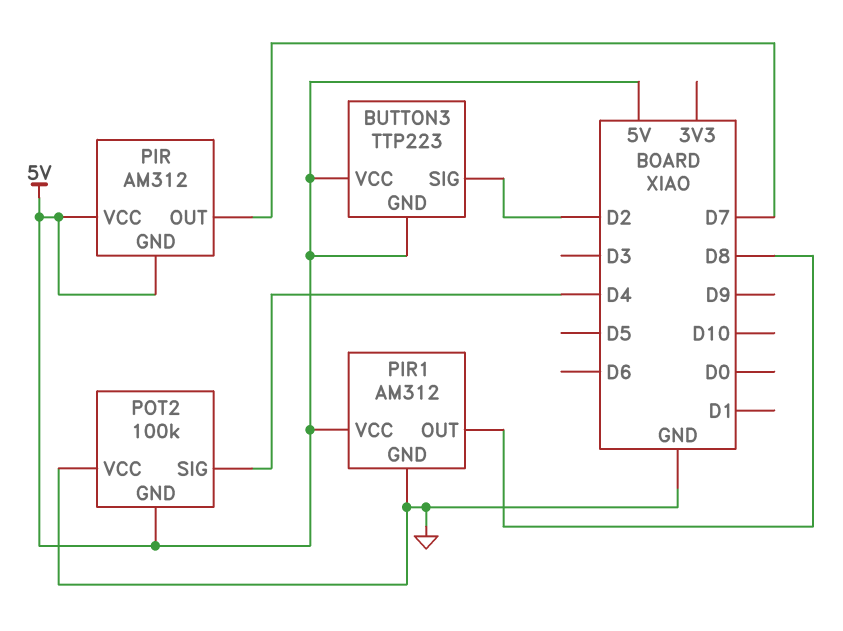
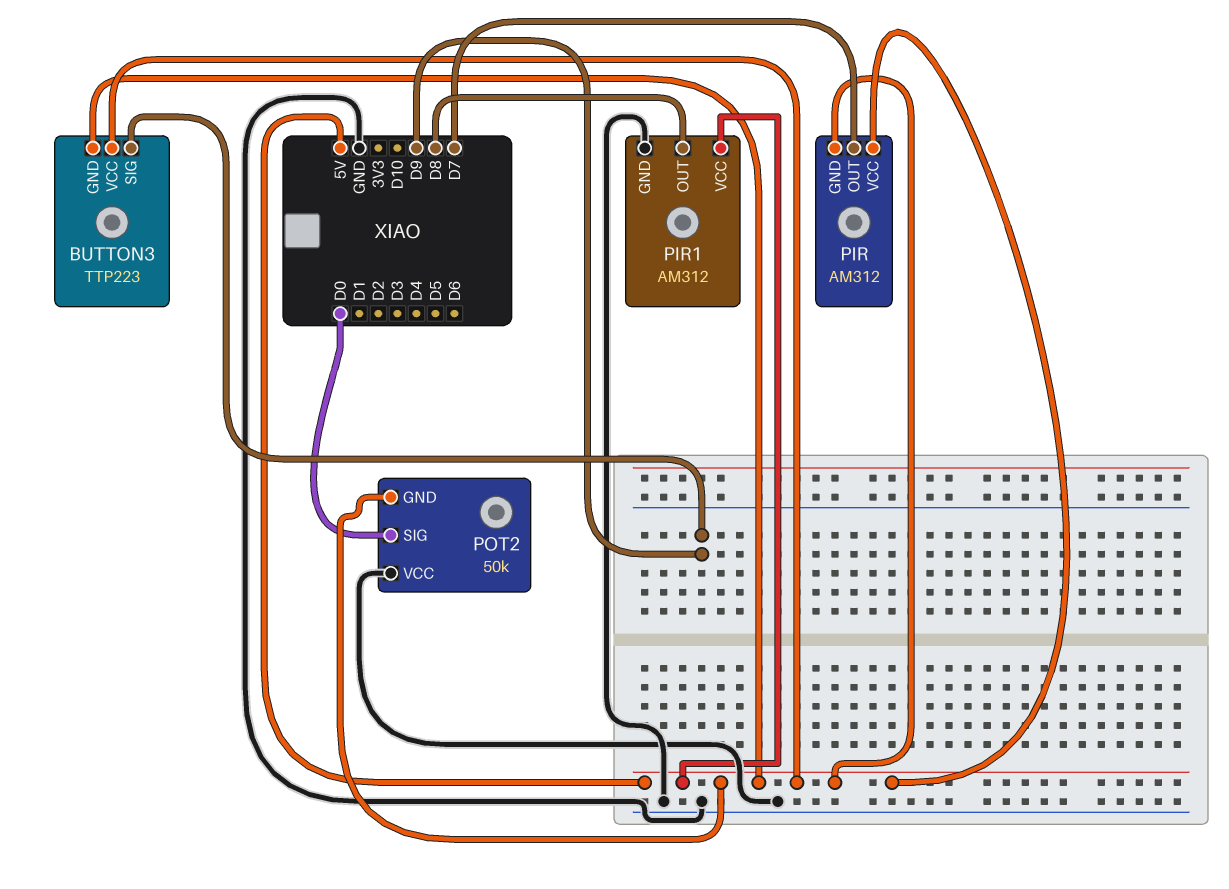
BUTTON3 pin SIG: D2 -> D9
POT2: 100k -> 50k
POT2 pin SIG: D4 -> D0

